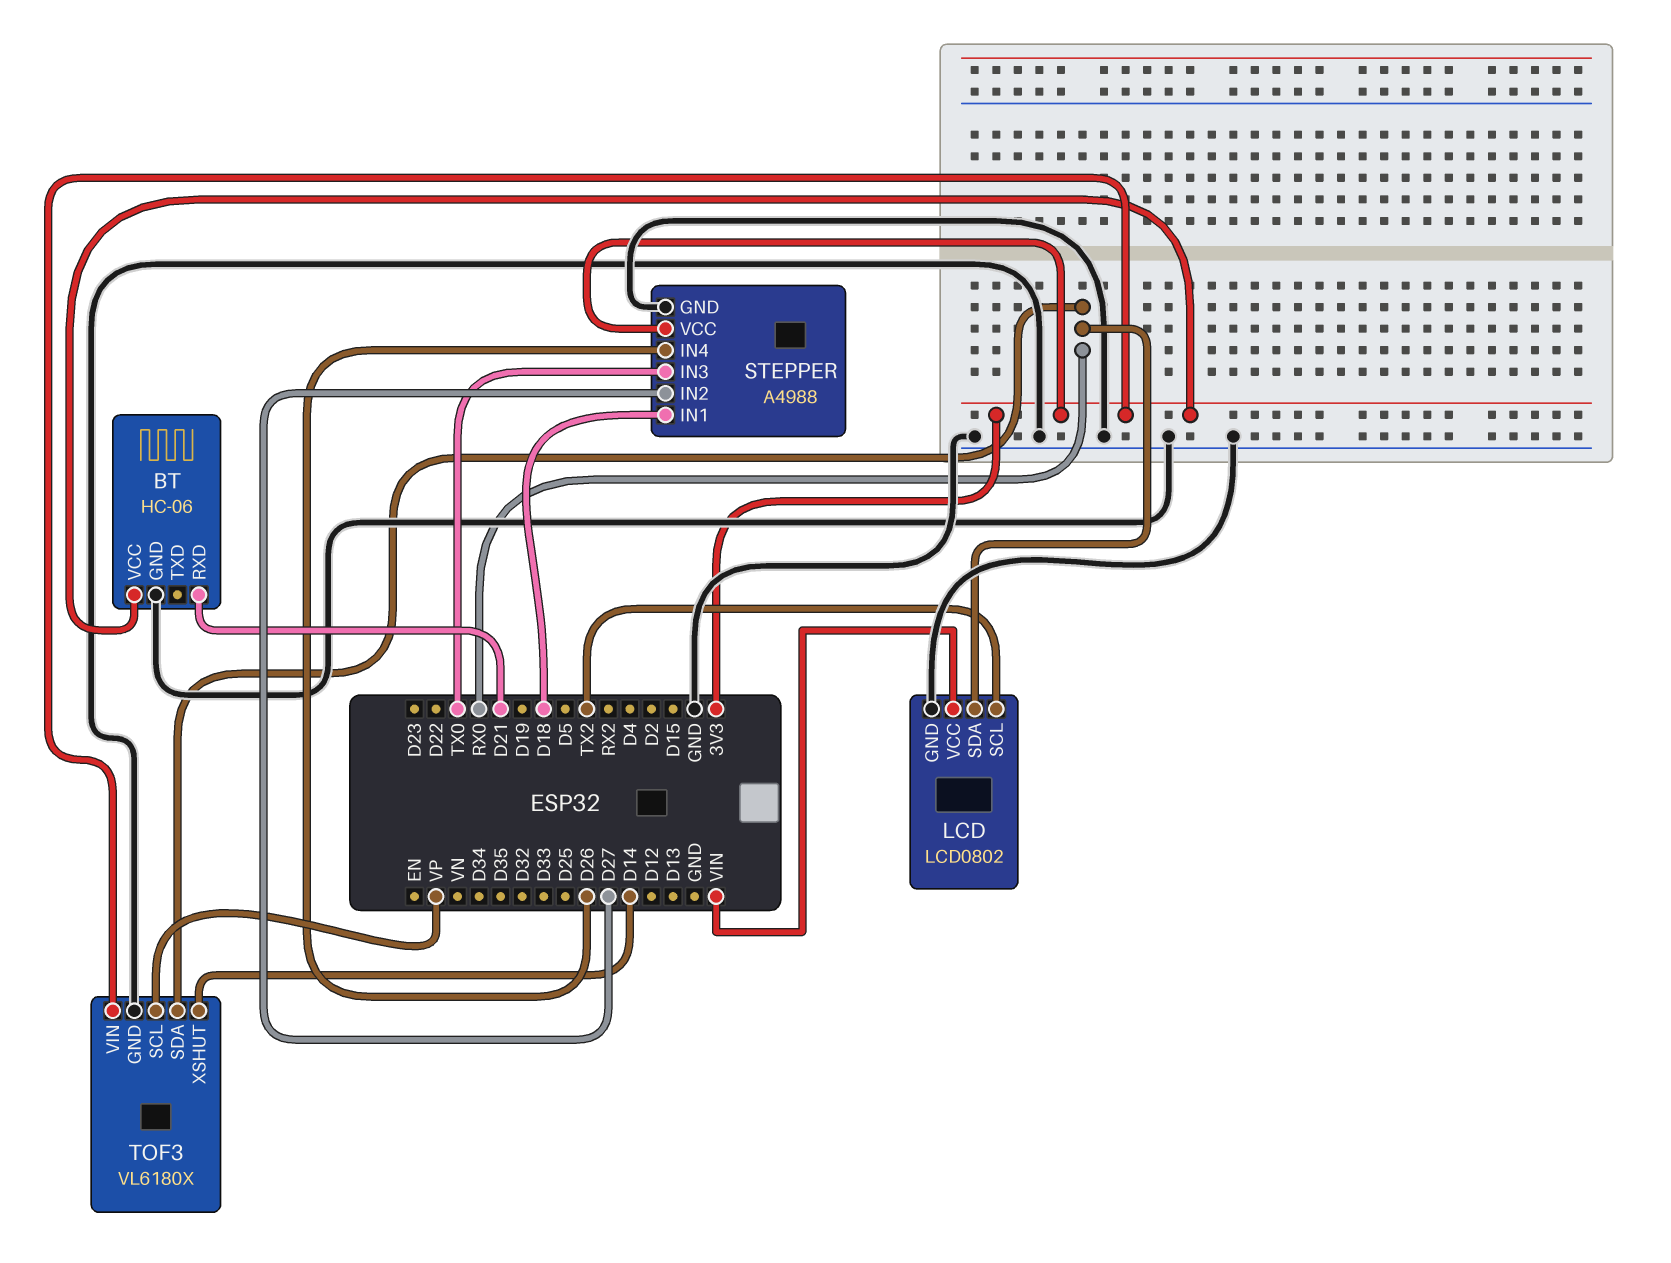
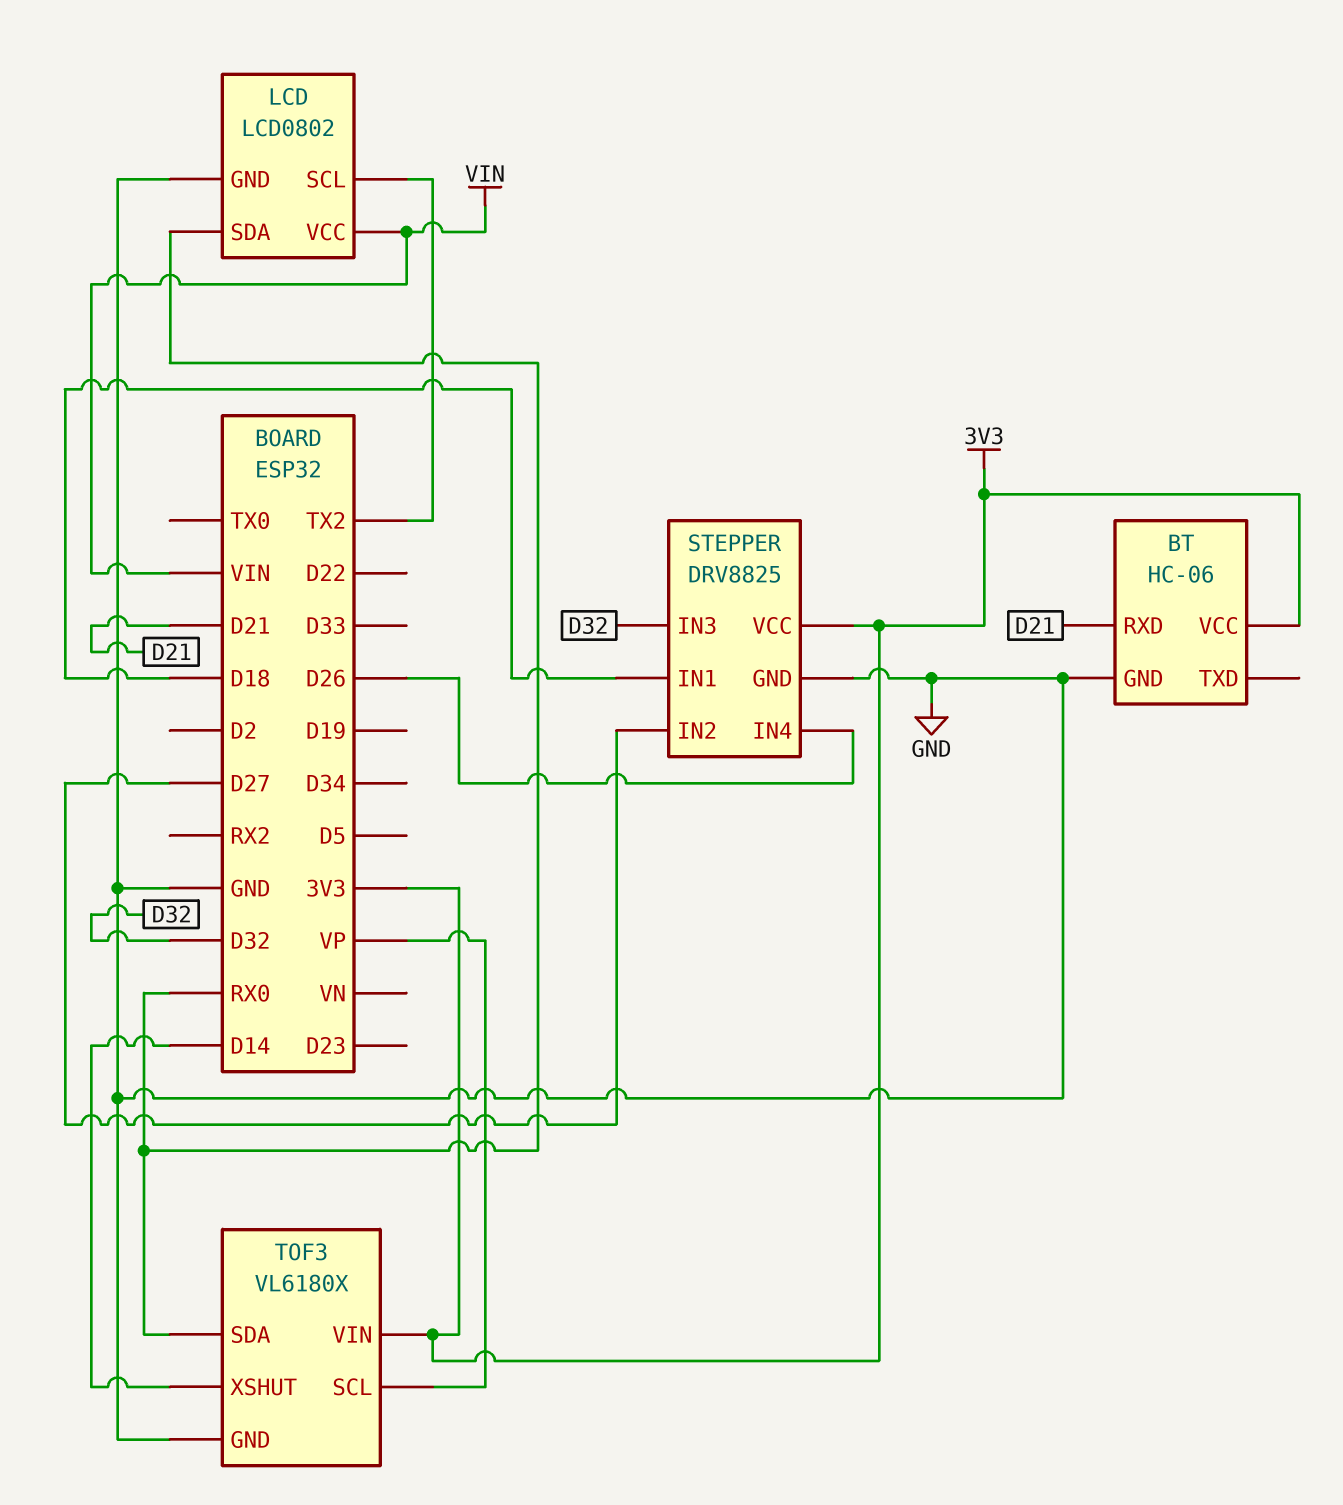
STEPPER: A4988 -> DRV8825
STEPPER pin IN3: TX0 -> D32

